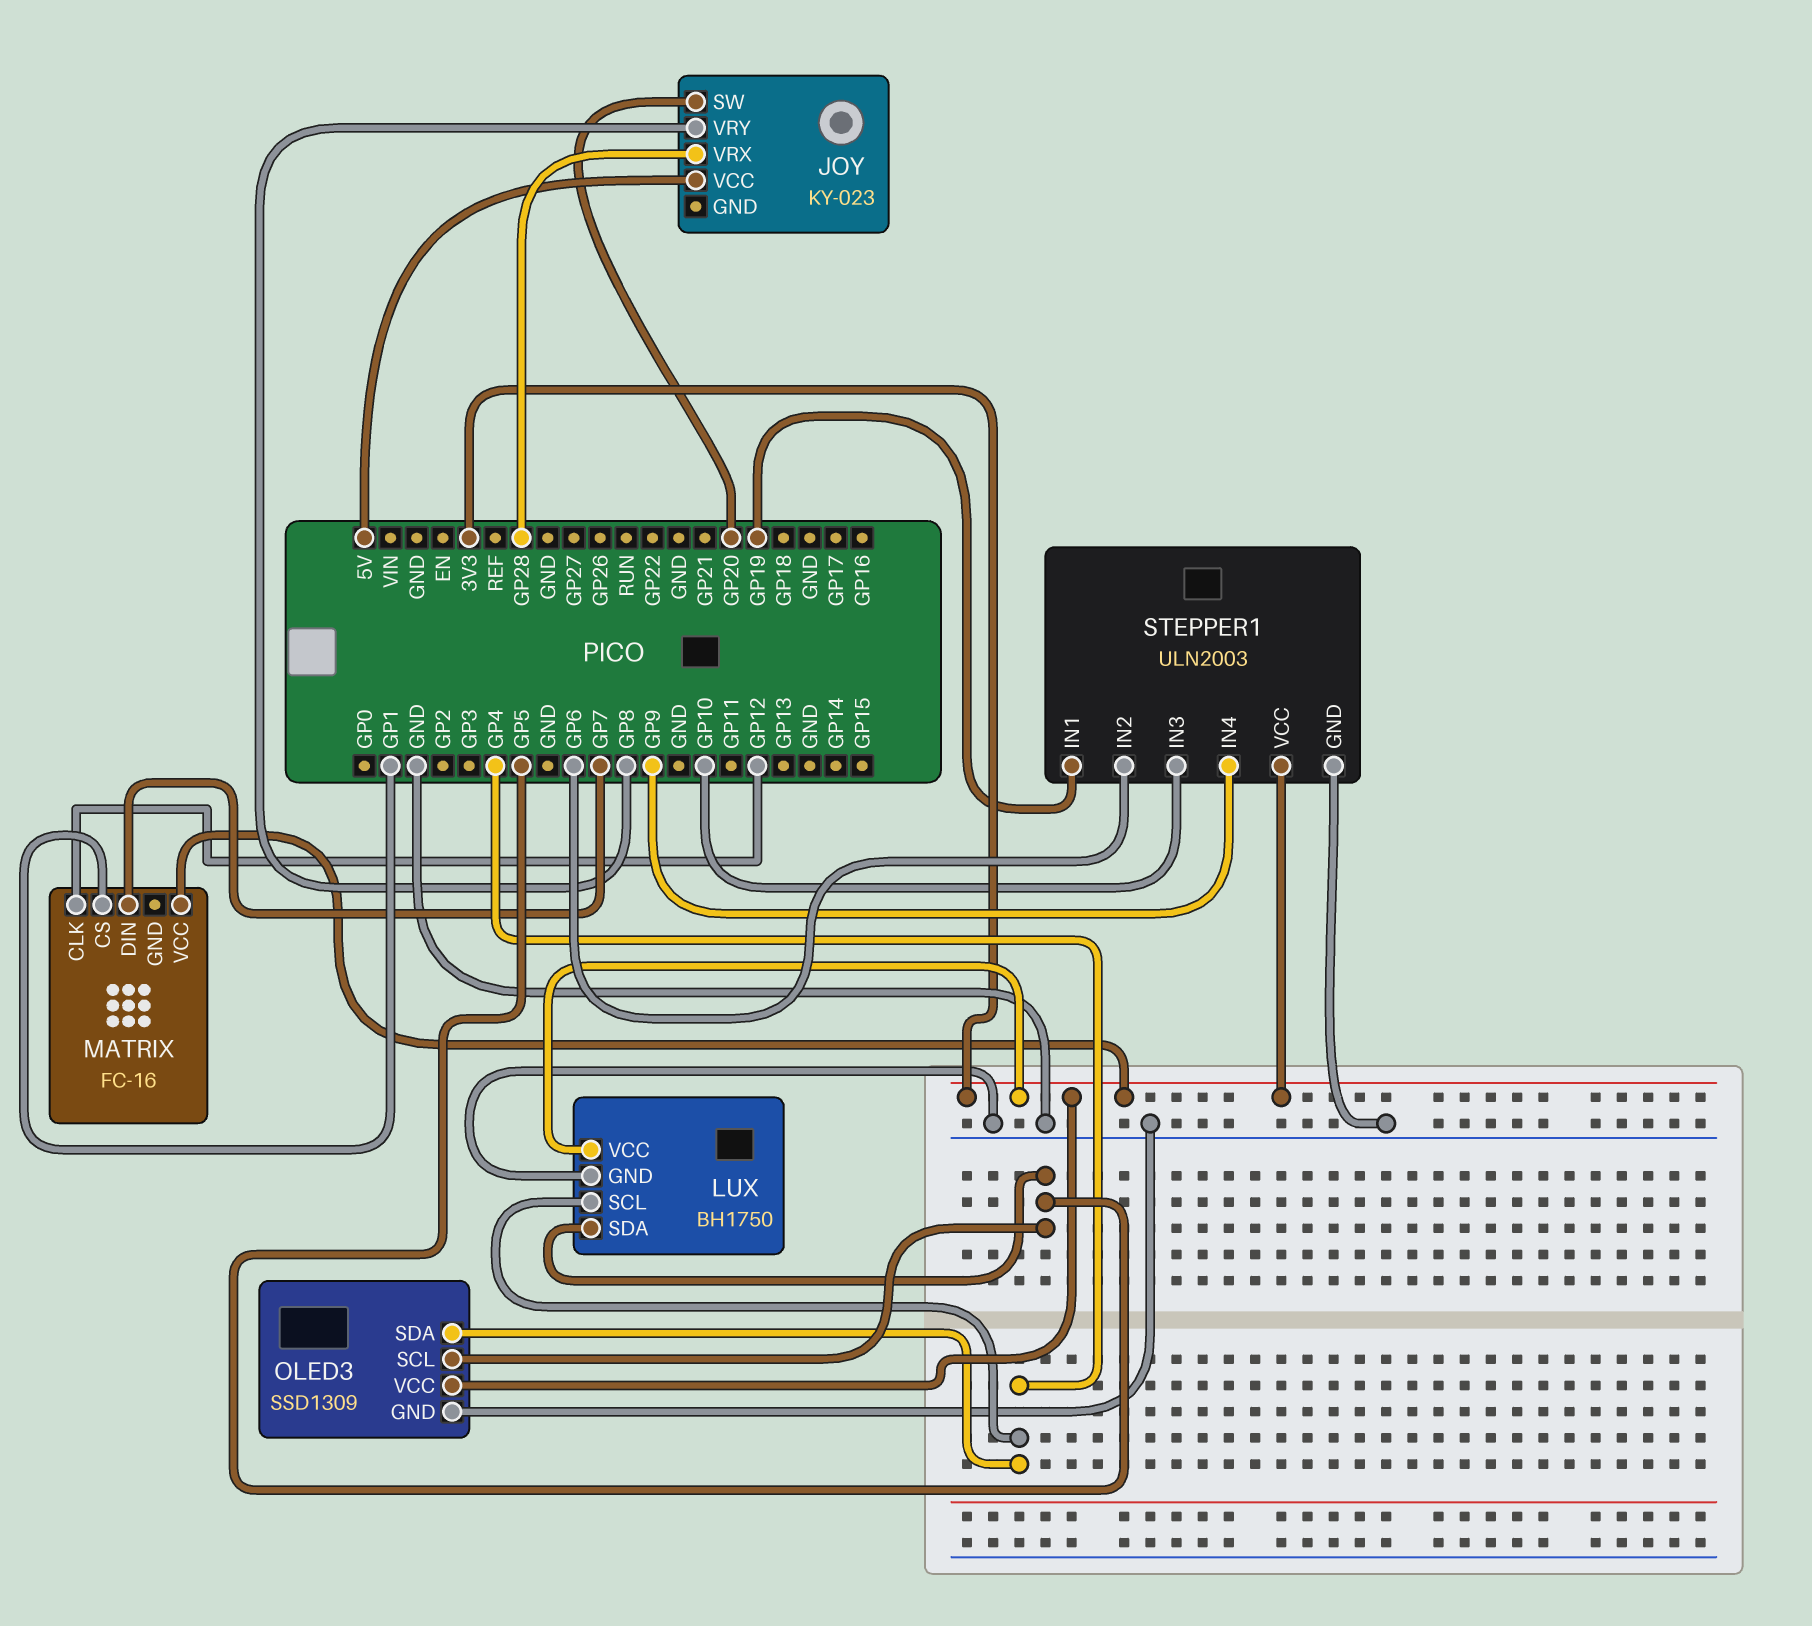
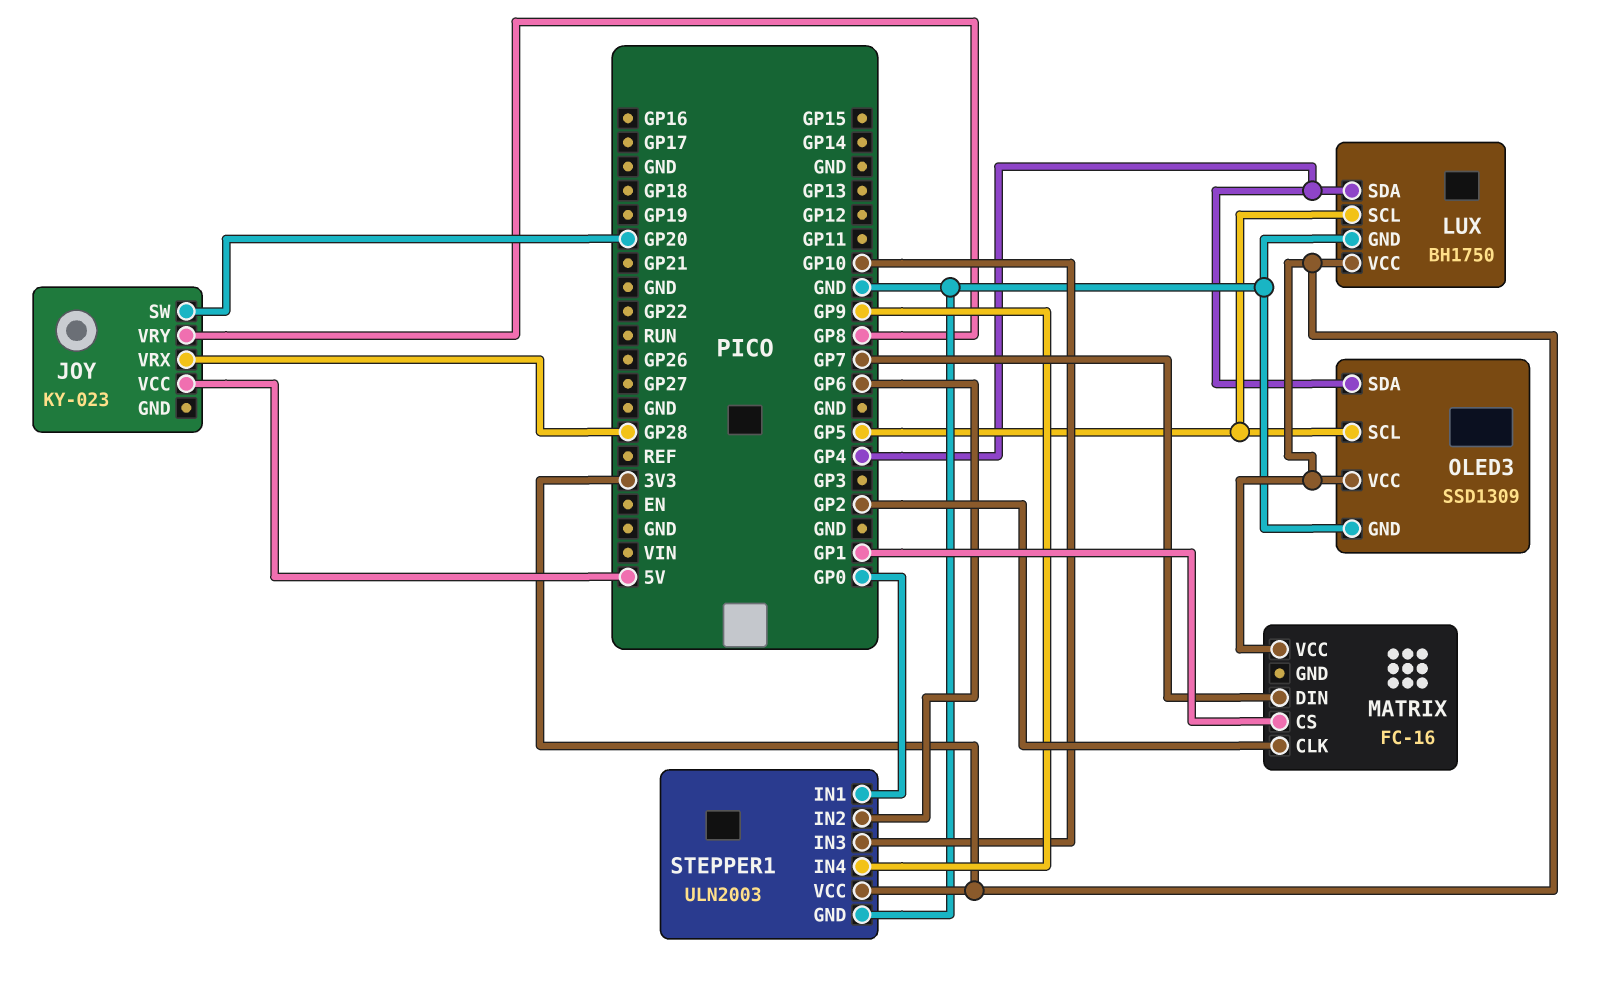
LUX pin SCL: GP4 -> GP5
LUX pin SDA: GP5 -> GP4
MATRIX pin CLK: GP12 -> GP2
STEPPER1 pin IN1: GP19 -> GP0

